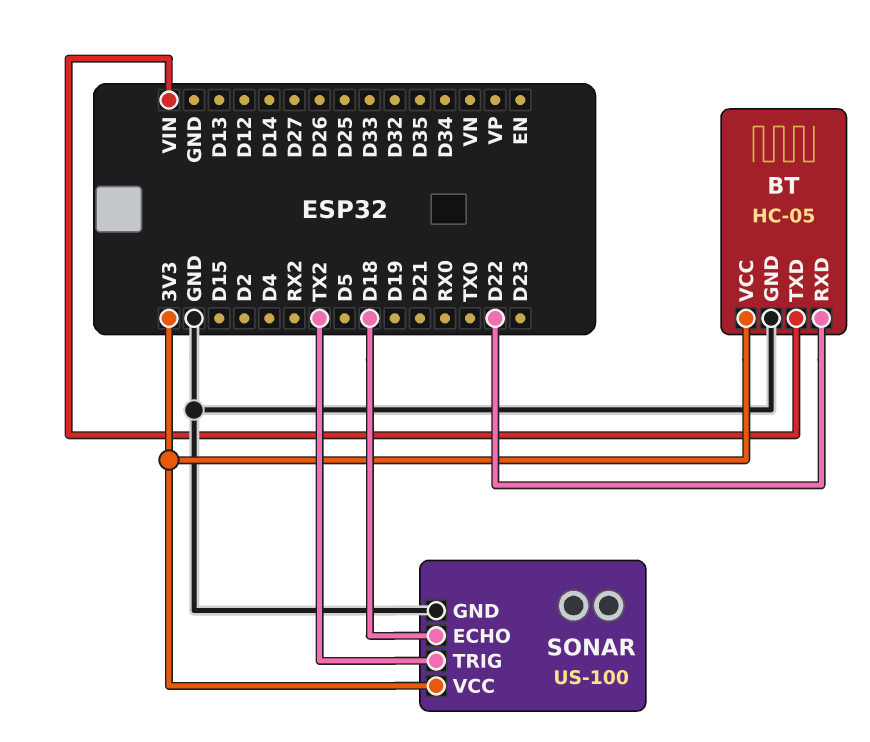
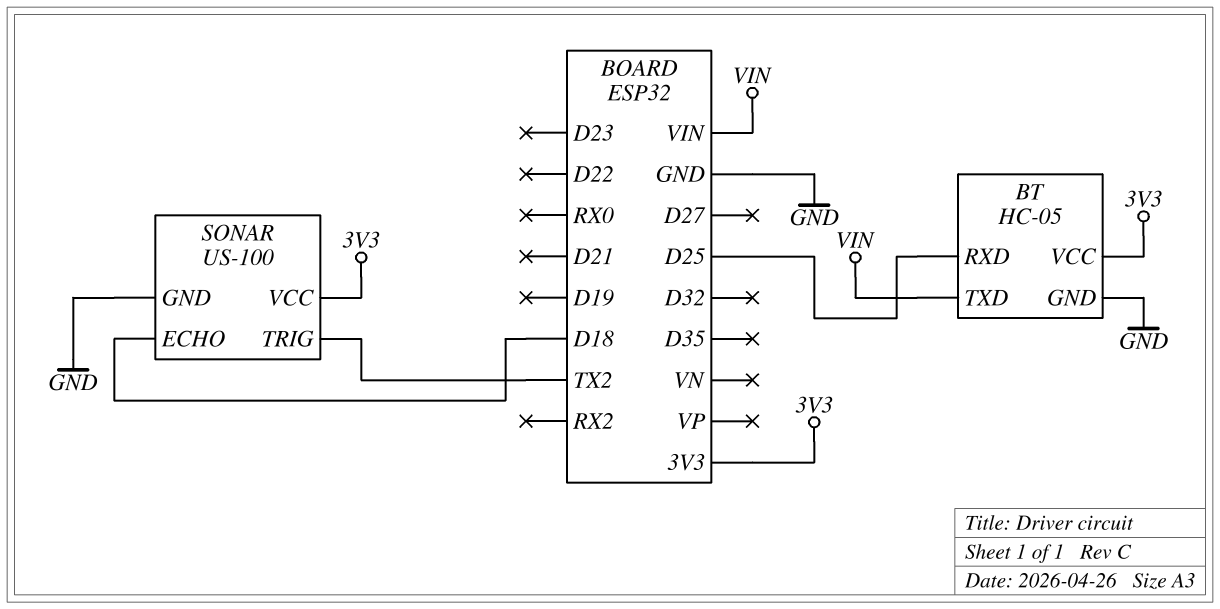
BT pin RXD: D22 -> D25

